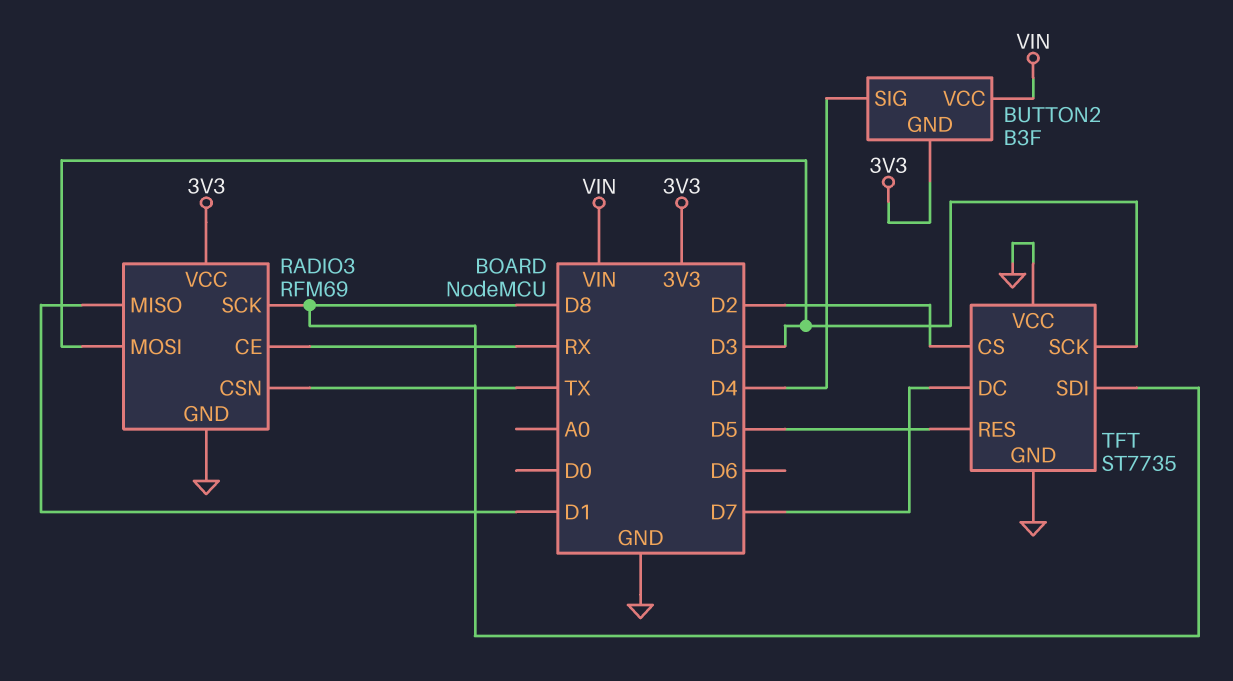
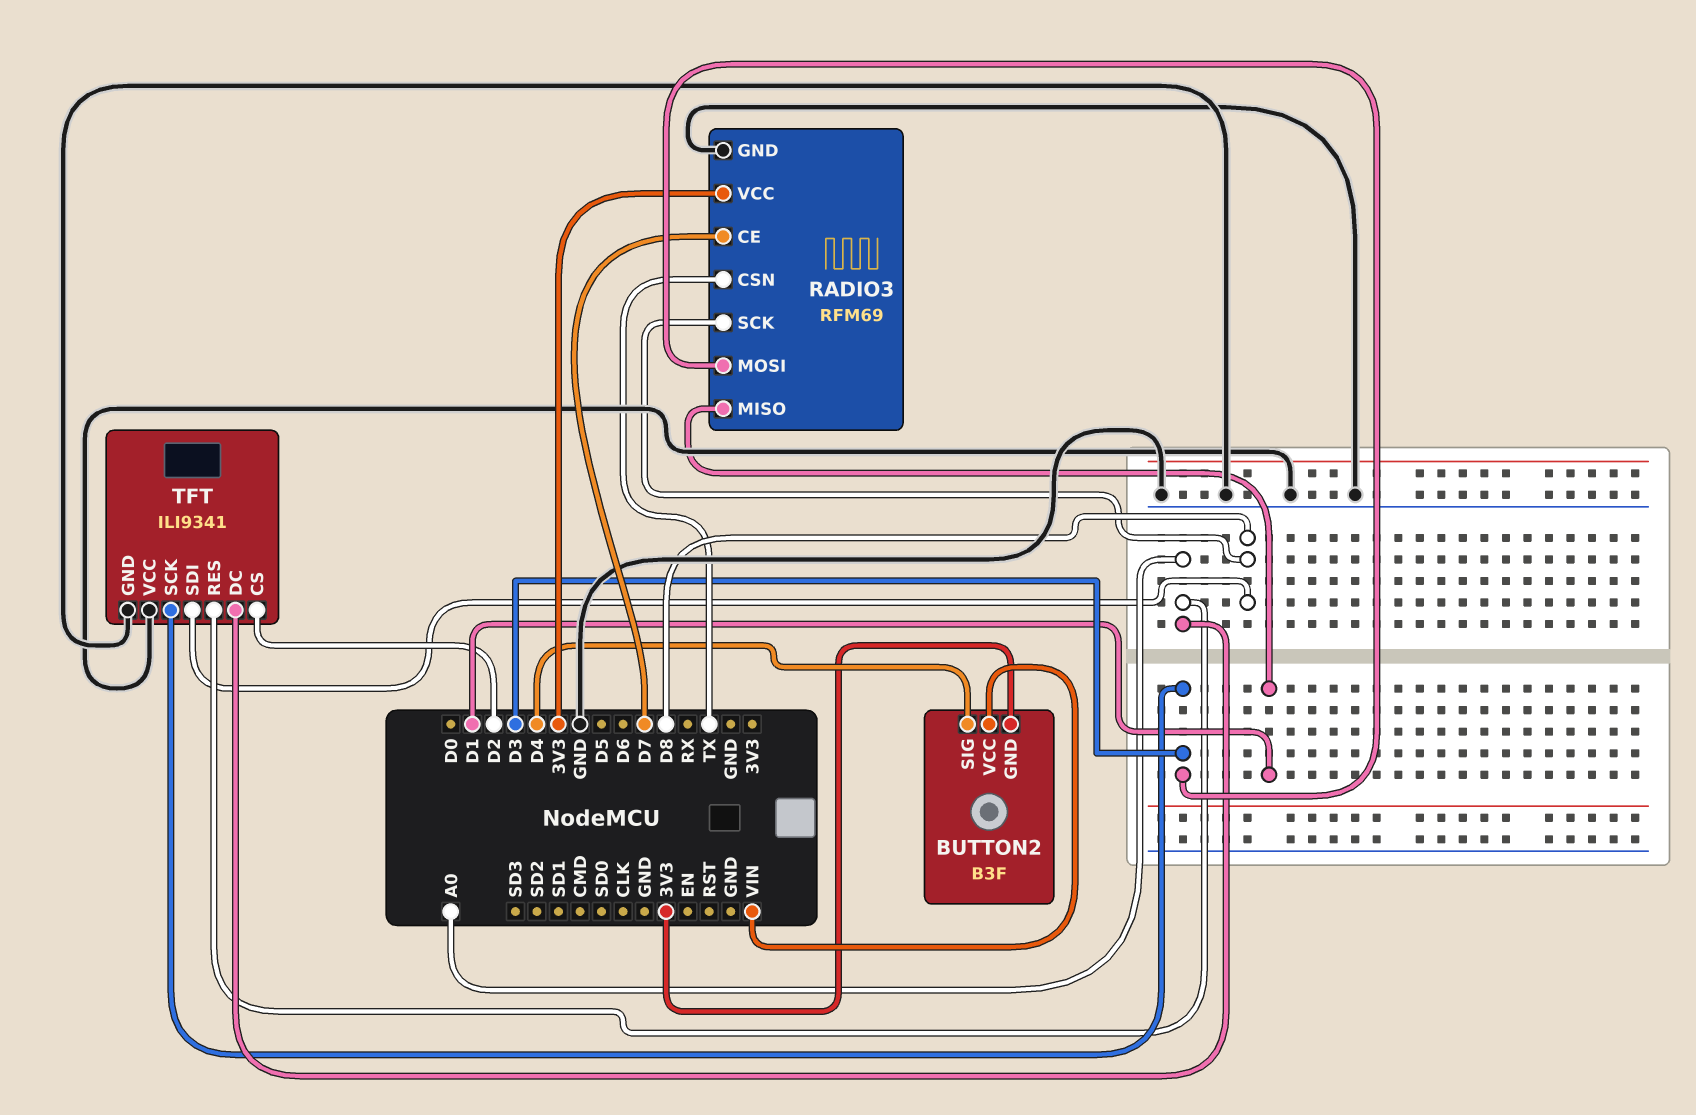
RADIO3 pin CE: RX -> D7
TFT: ST7735 -> ILI9341
TFT pin DC: D7 -> A0
TFT pin RES: D5 -> A0

